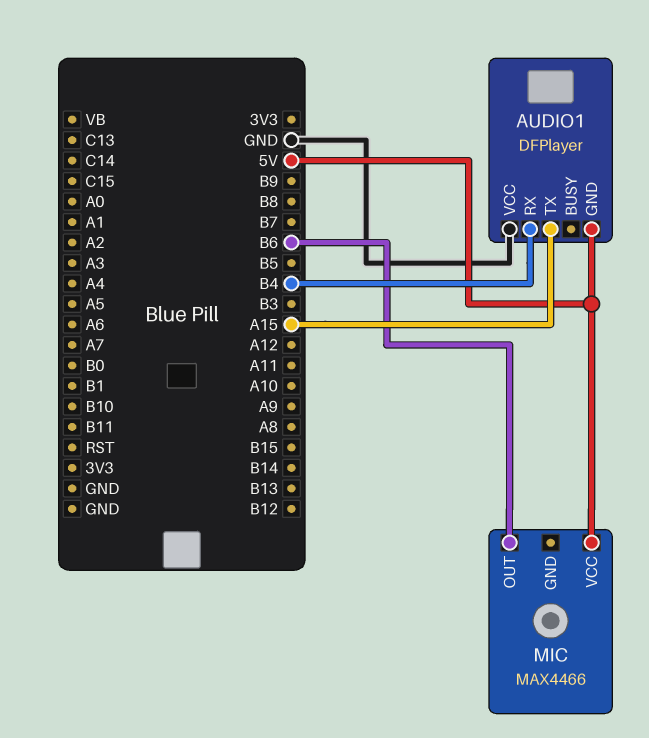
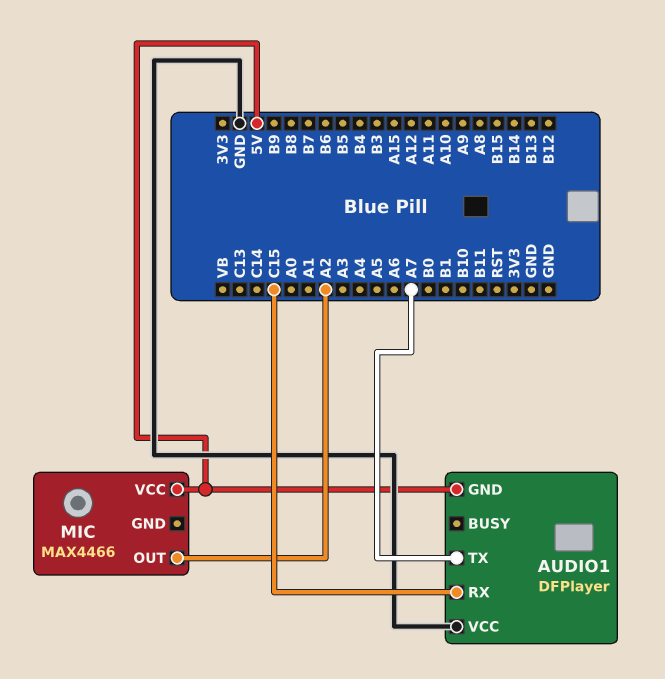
AUDIO1 pin RX: B4 -> C15
AUDIO1 pin TX: A15 -> A7
MIC pin OUT: B6 -> A2

